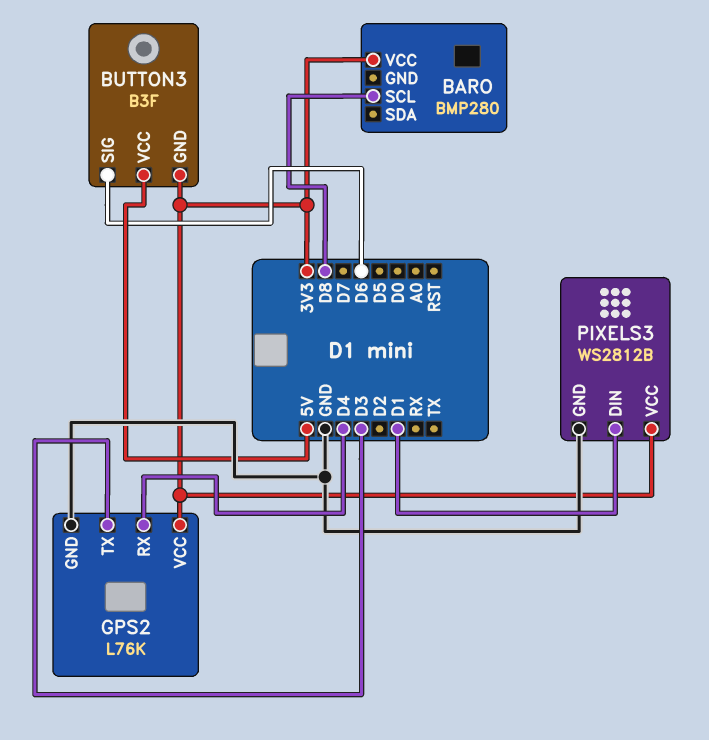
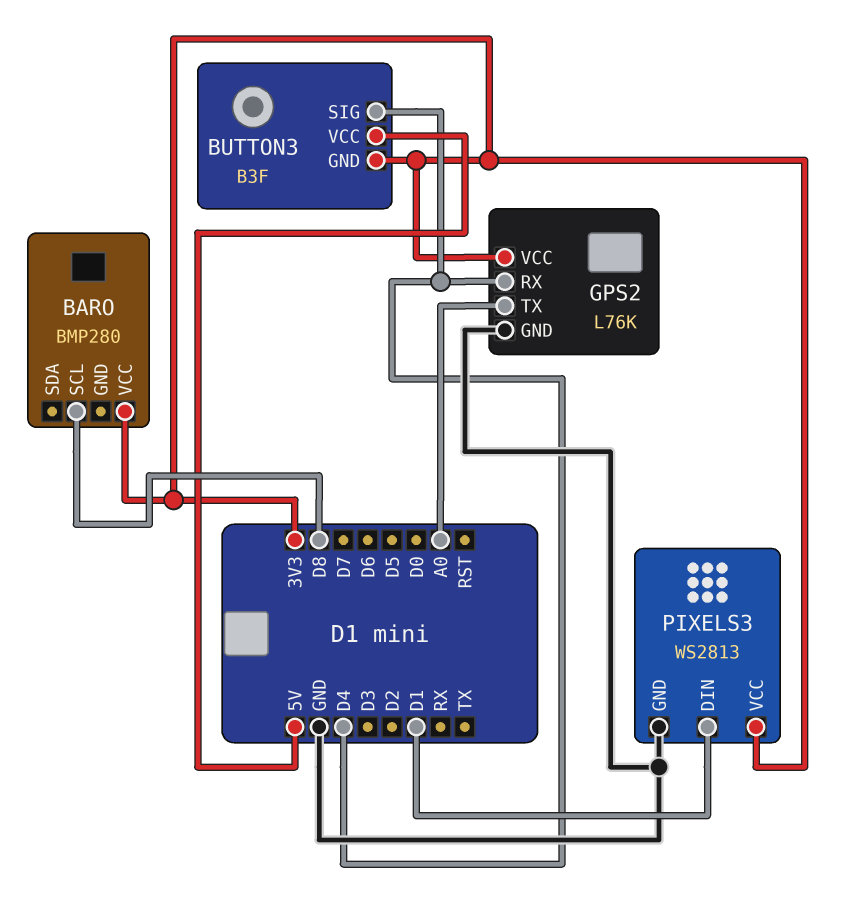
BUTTON3 pin SIG: D6 -> D4
GPS2 pin TX: D3 -> A0
PIXELS3: WS2812B -> WS2813

